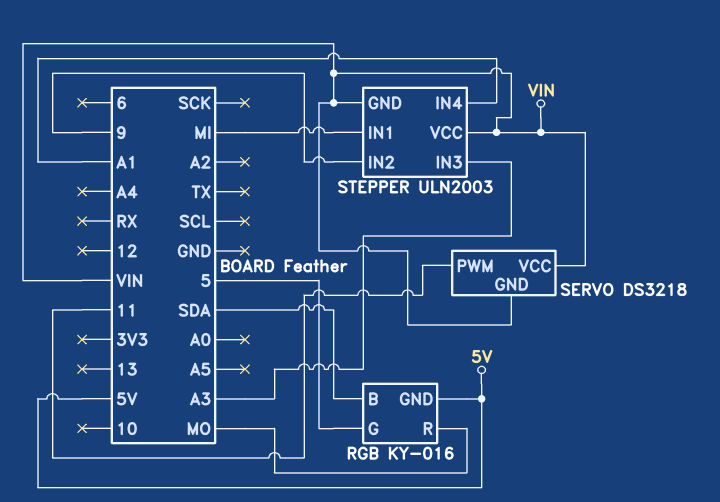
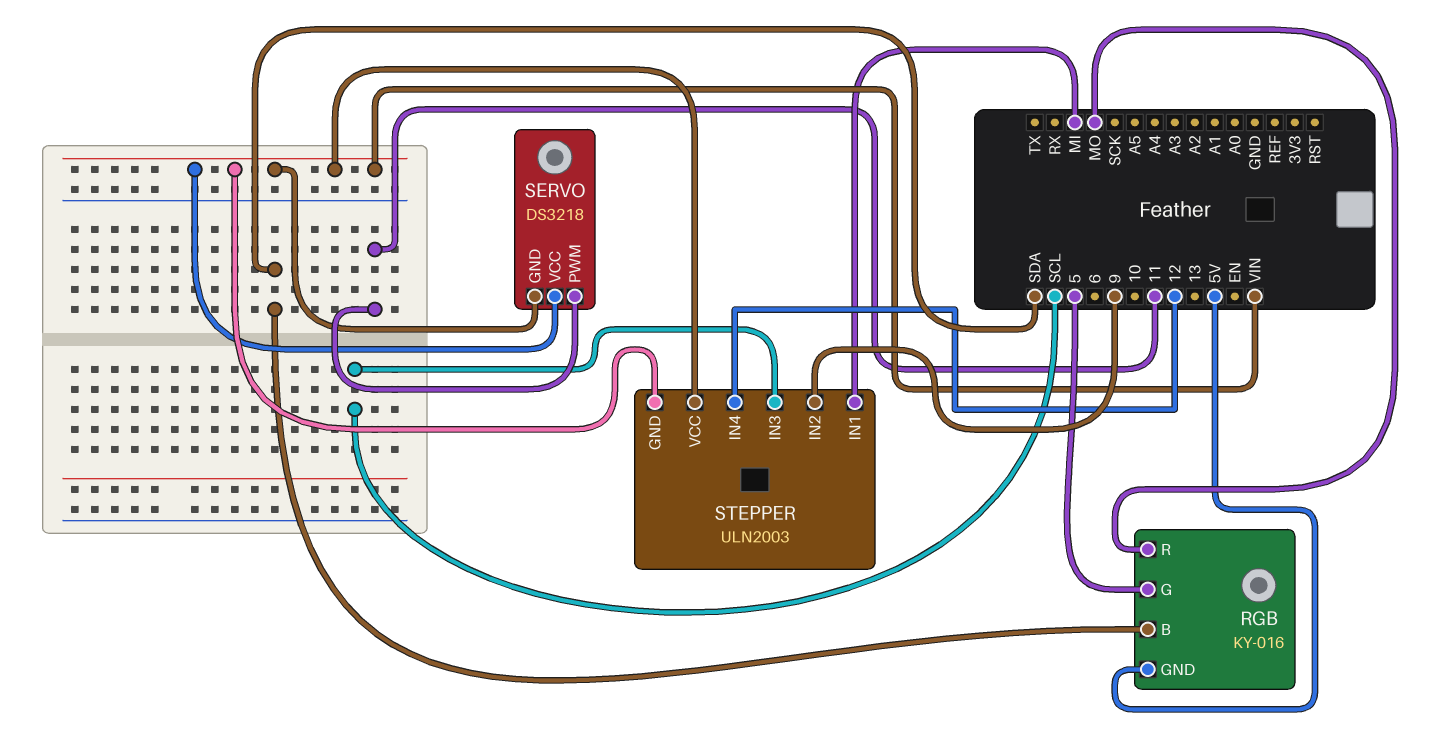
STEPPER pin IN3: A3 -> SCL
STEPPER pin IN4: A1 -> 12

